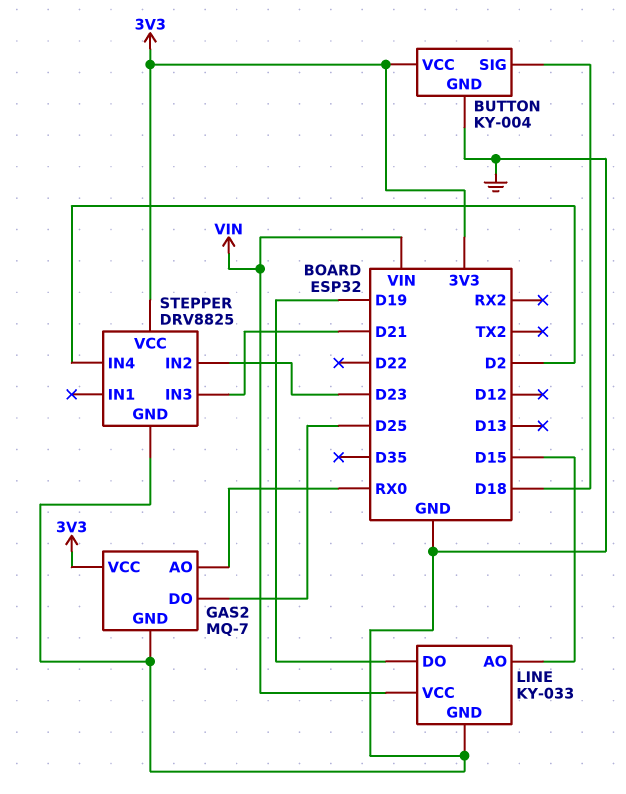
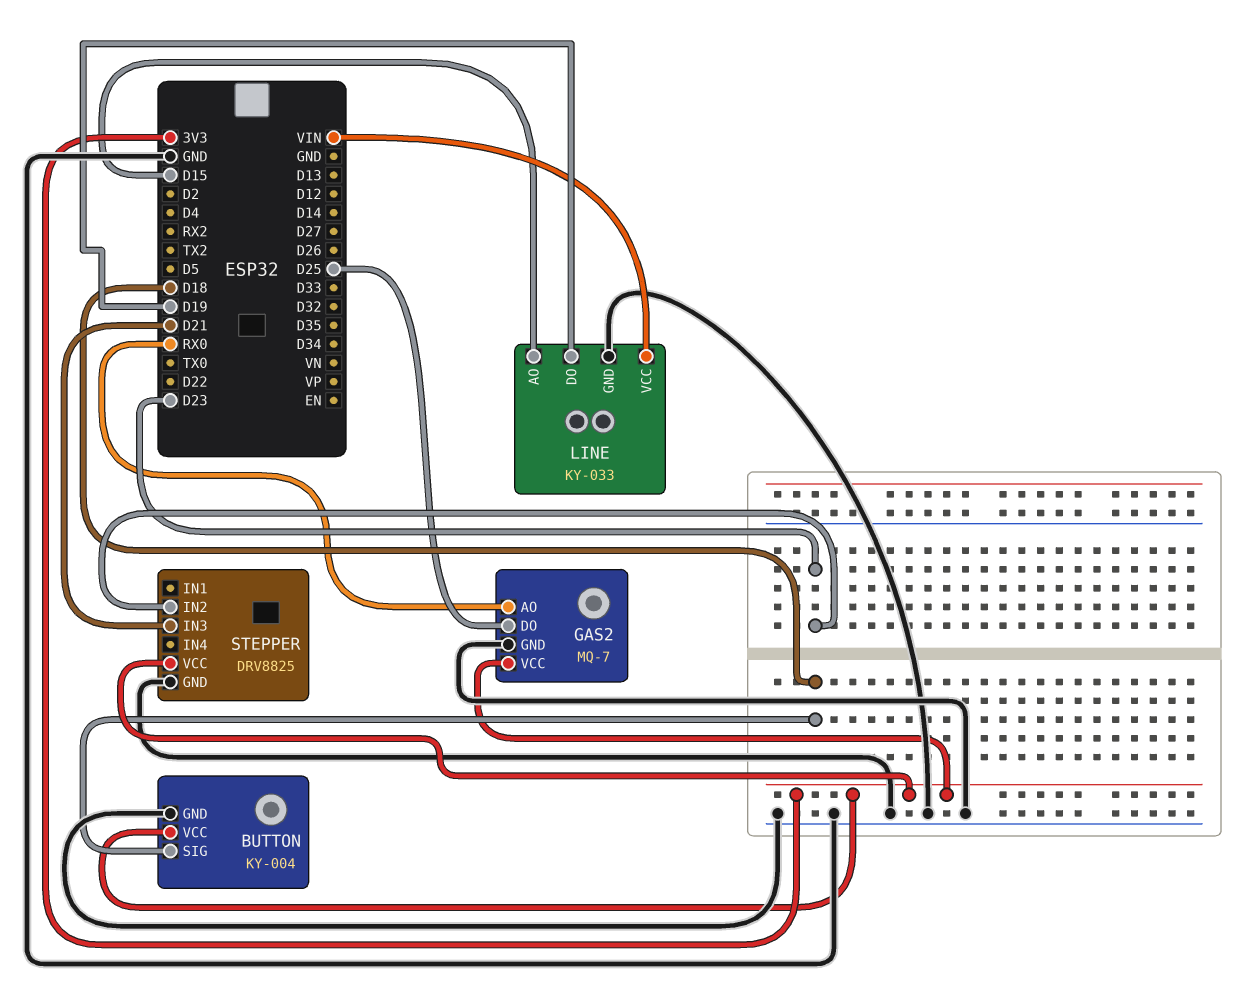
STEPPER pin IN4: D2 -> none

